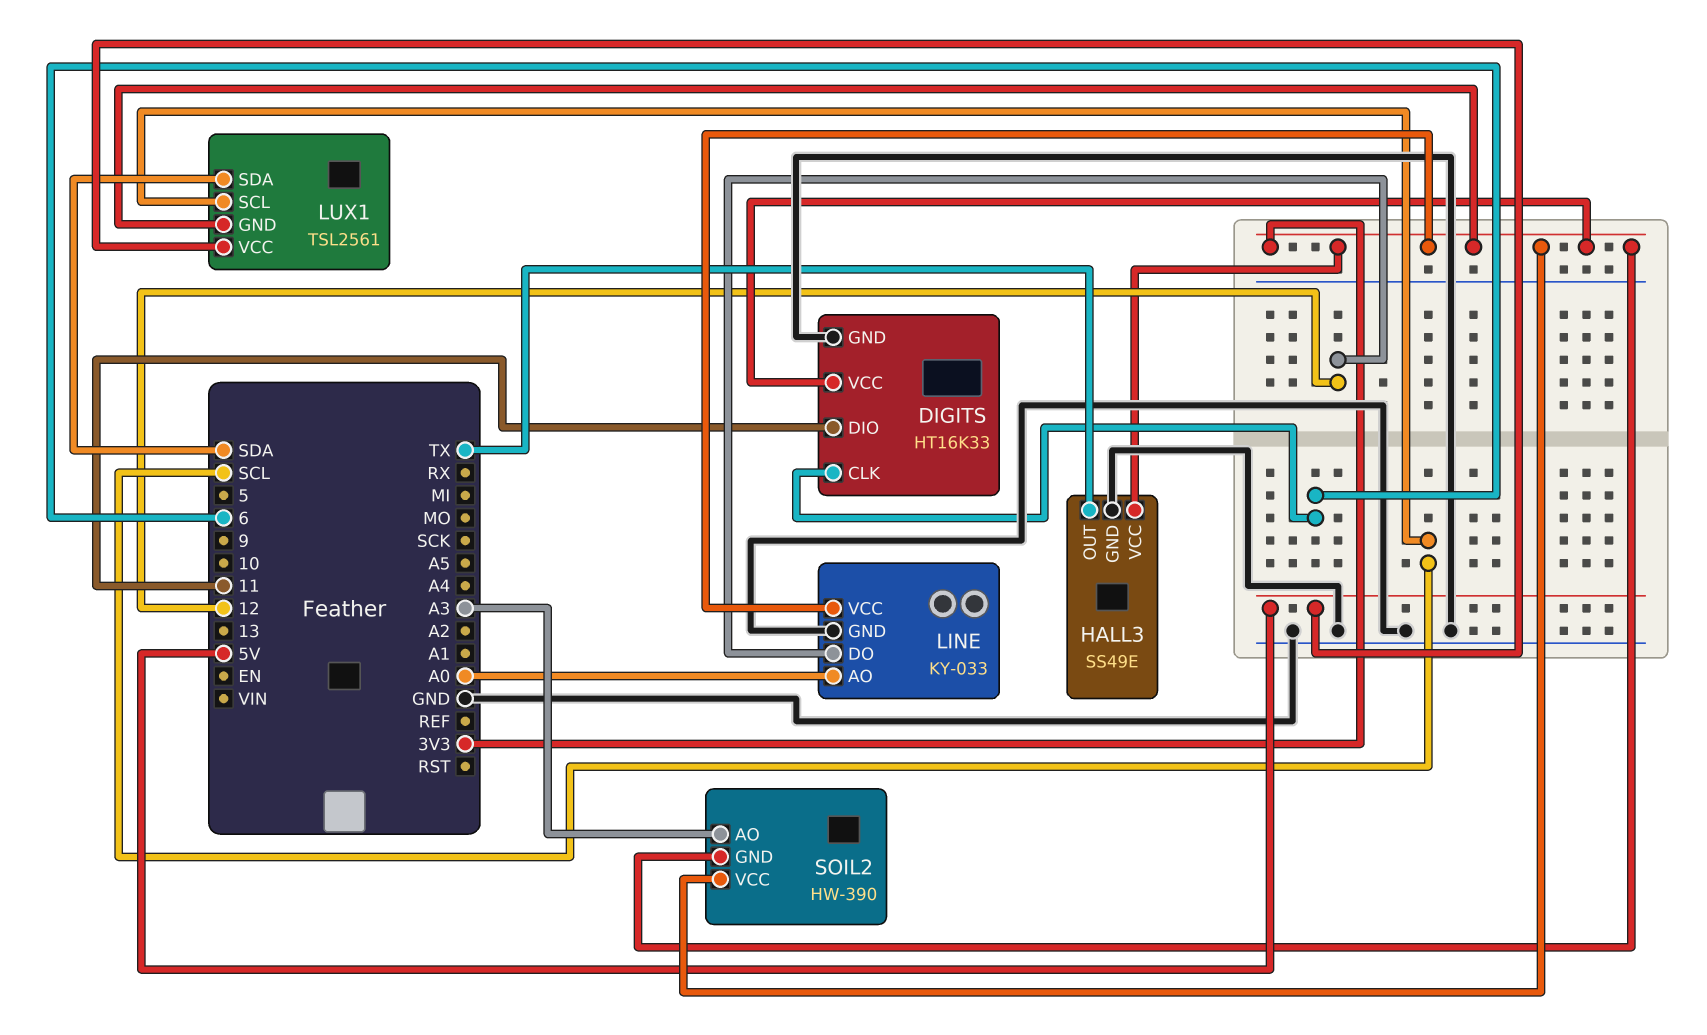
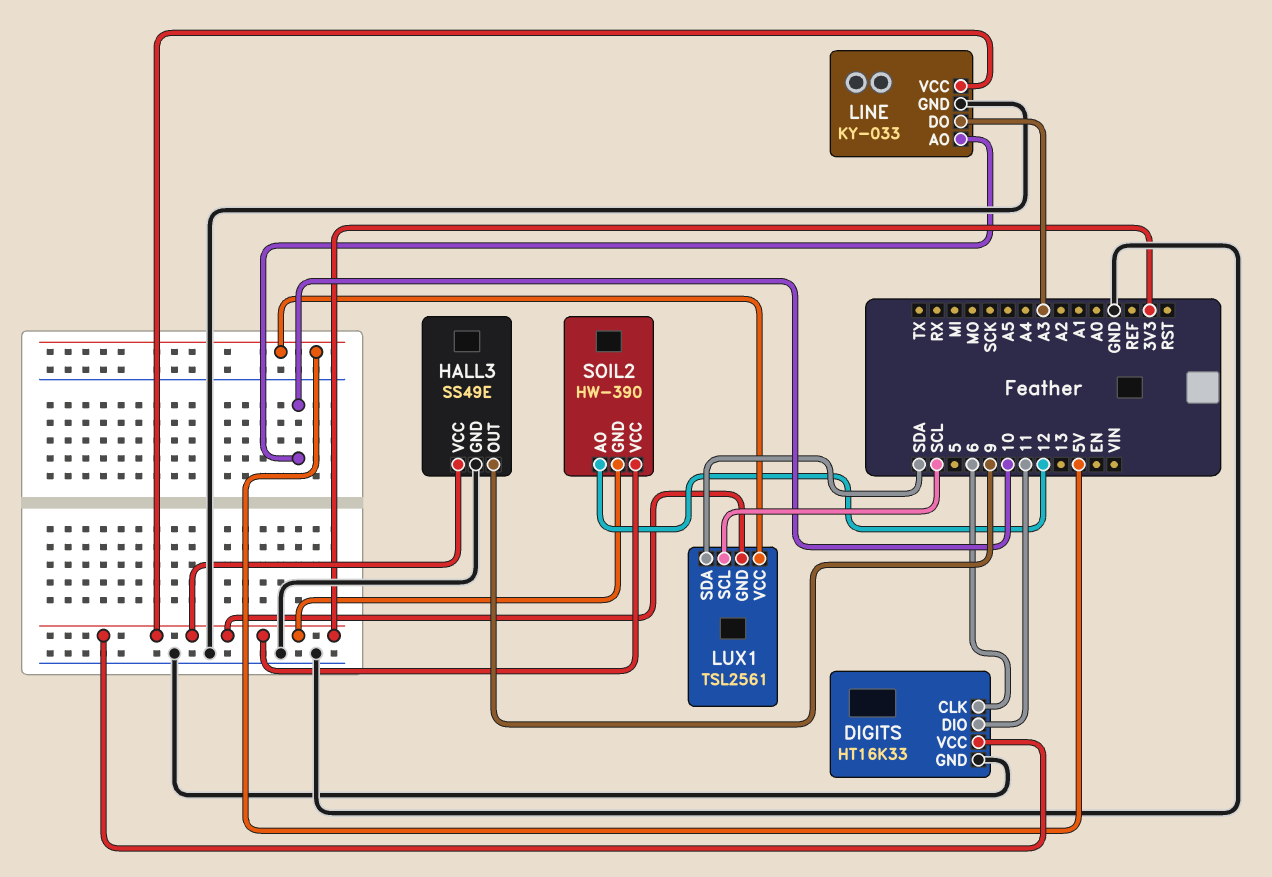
HALL3 pin OUT: TX -> 9
LINE pin AO: A0 -> 10
LINE pin DO: 12 -> A3
SOIL2 pin AO: A3 -> 12

